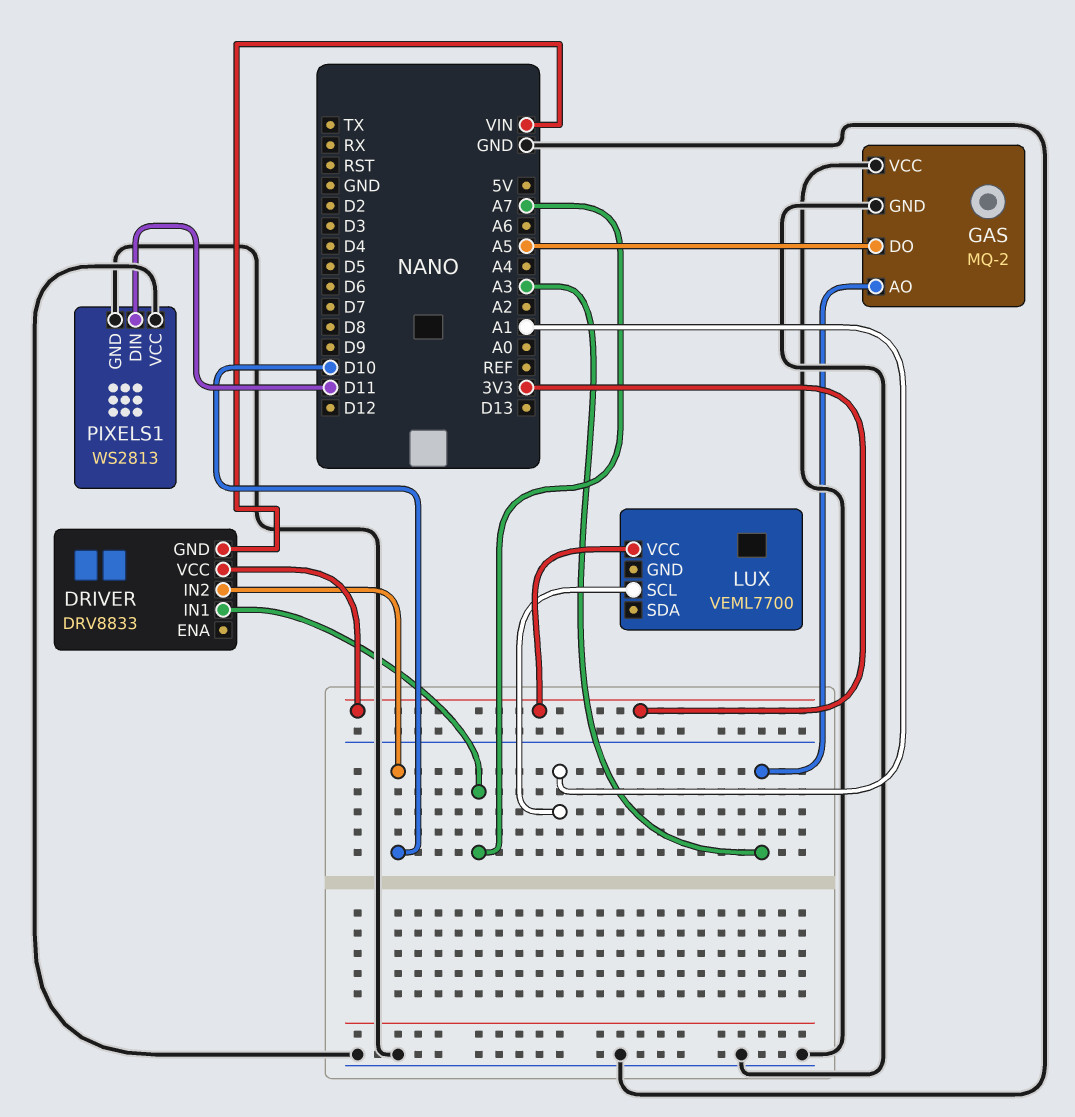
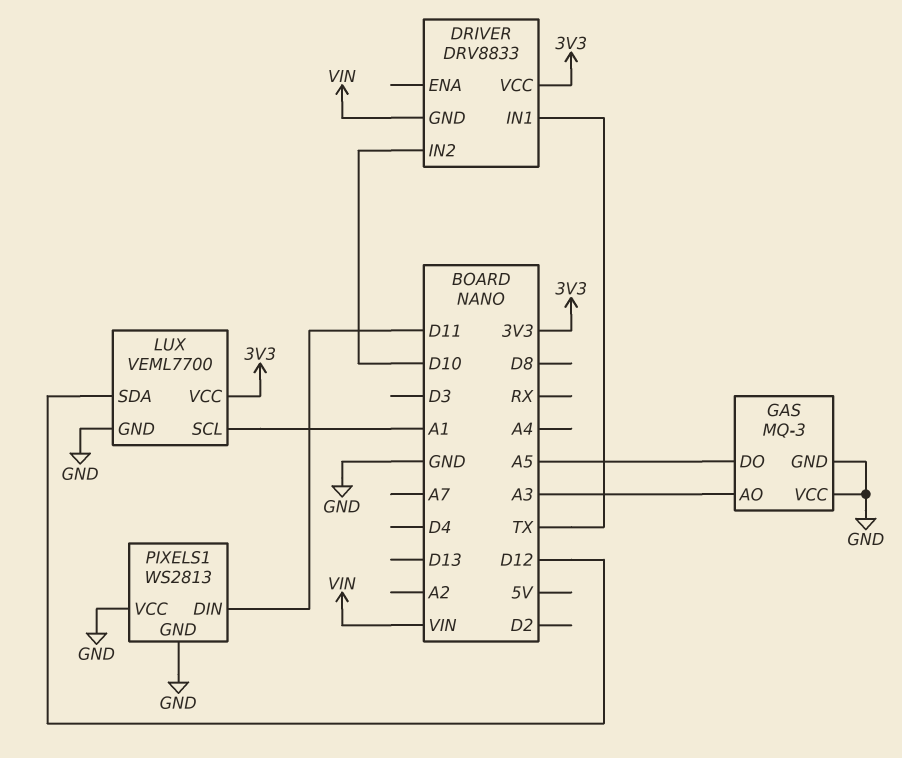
DRIVER pin IN1: A7 -> TX
GAS: MQ-2 -> MQ-3
LUX pin GND: none -> GND
LUX pin SDA: none -> D12

